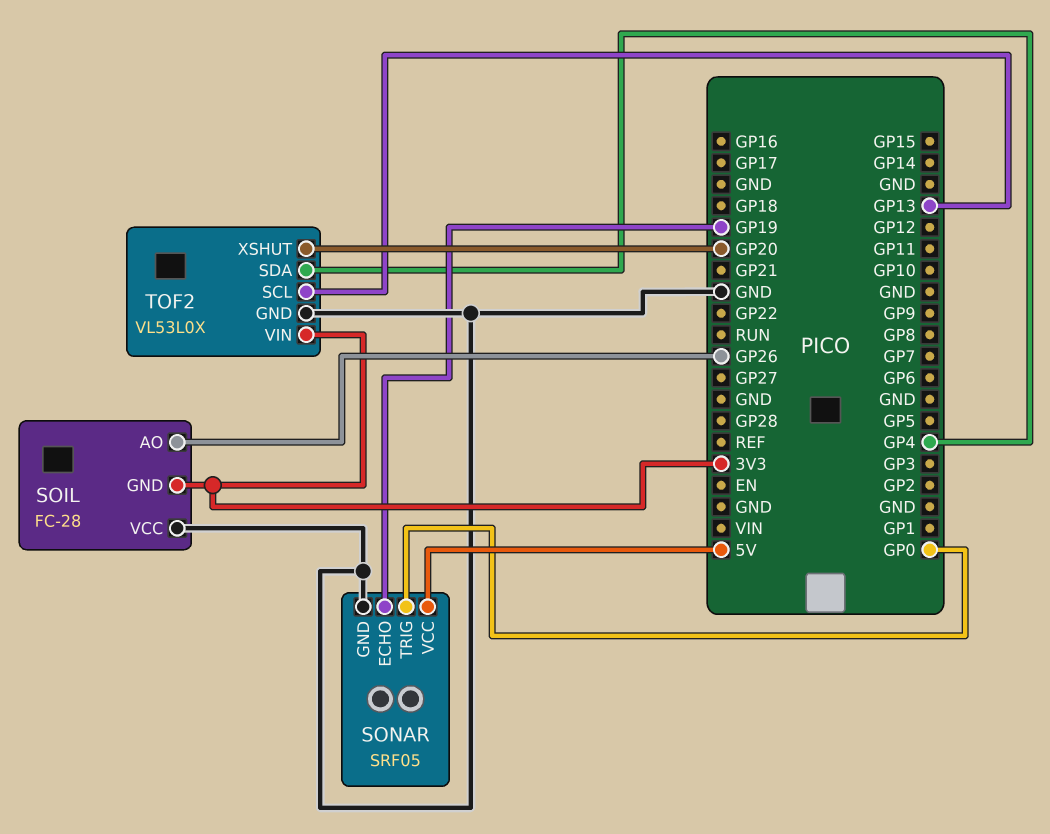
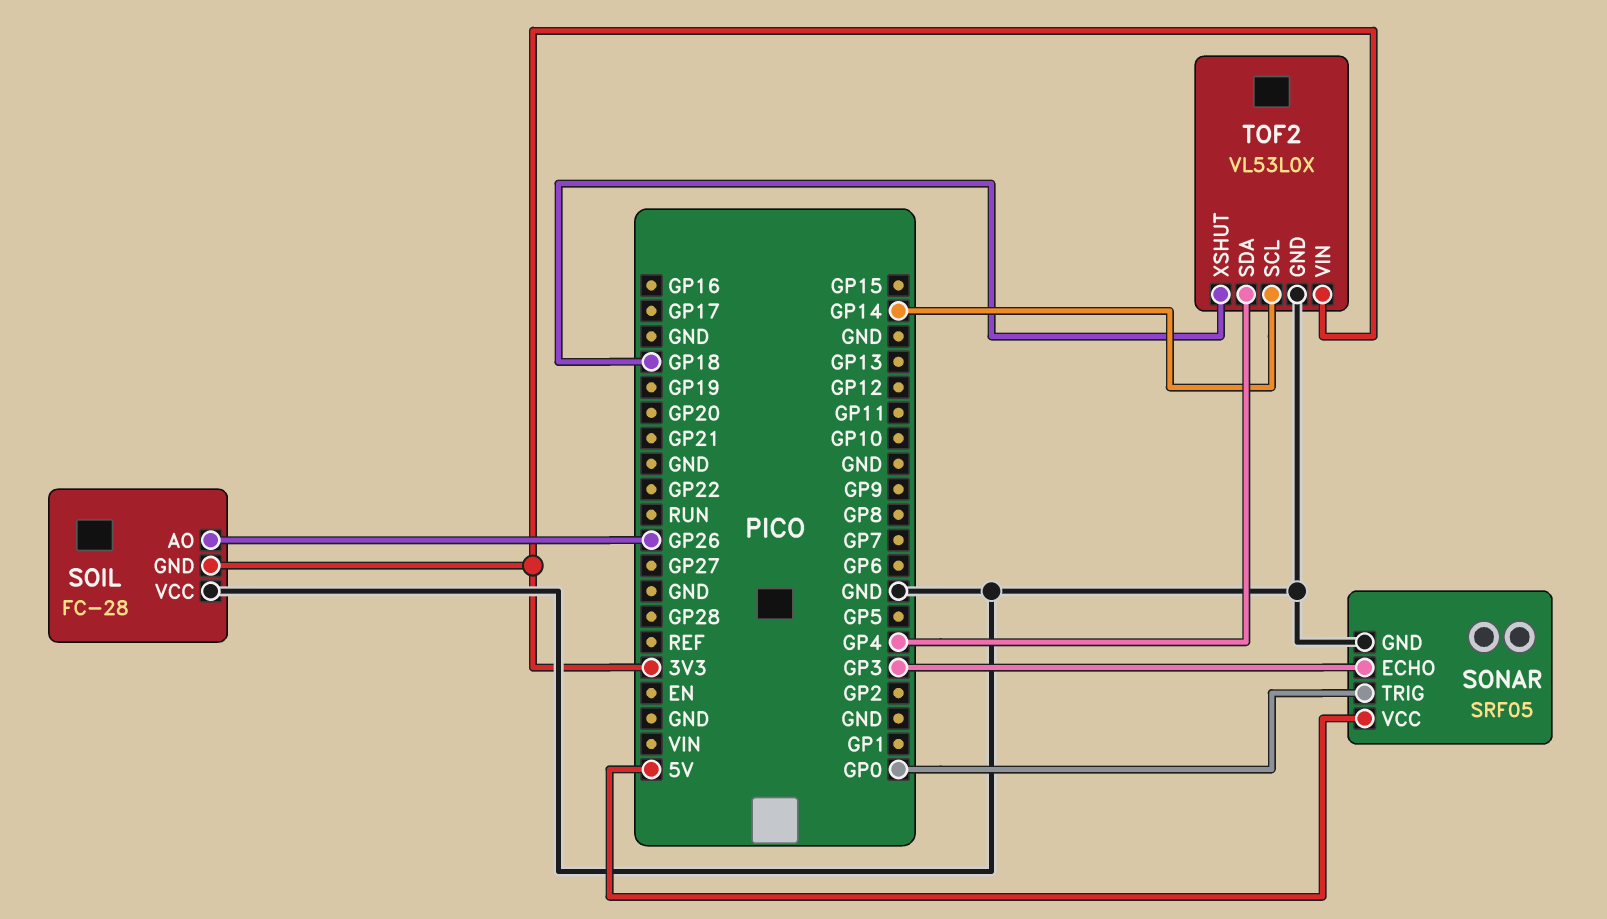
SONAR pin ECHO: GP19 -> GP3
TOF2 pin SCL: GP13 -> GP14
TOF2 pin XSHUT: GP20 -> GP18

